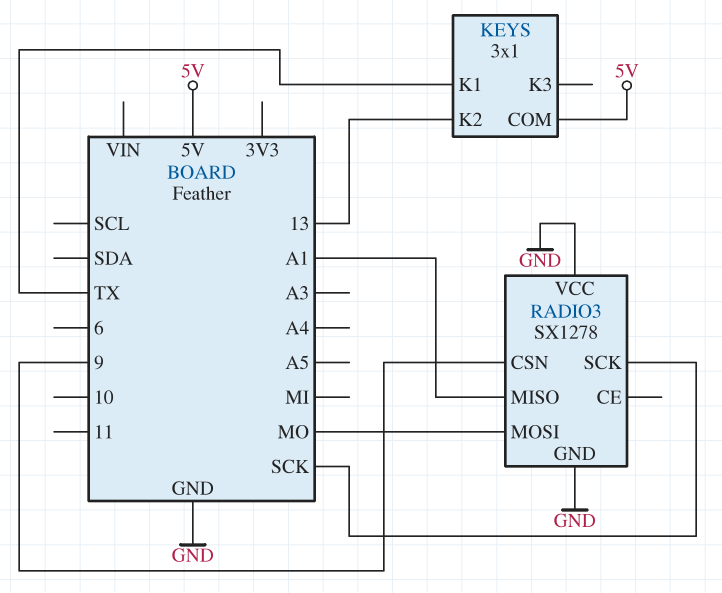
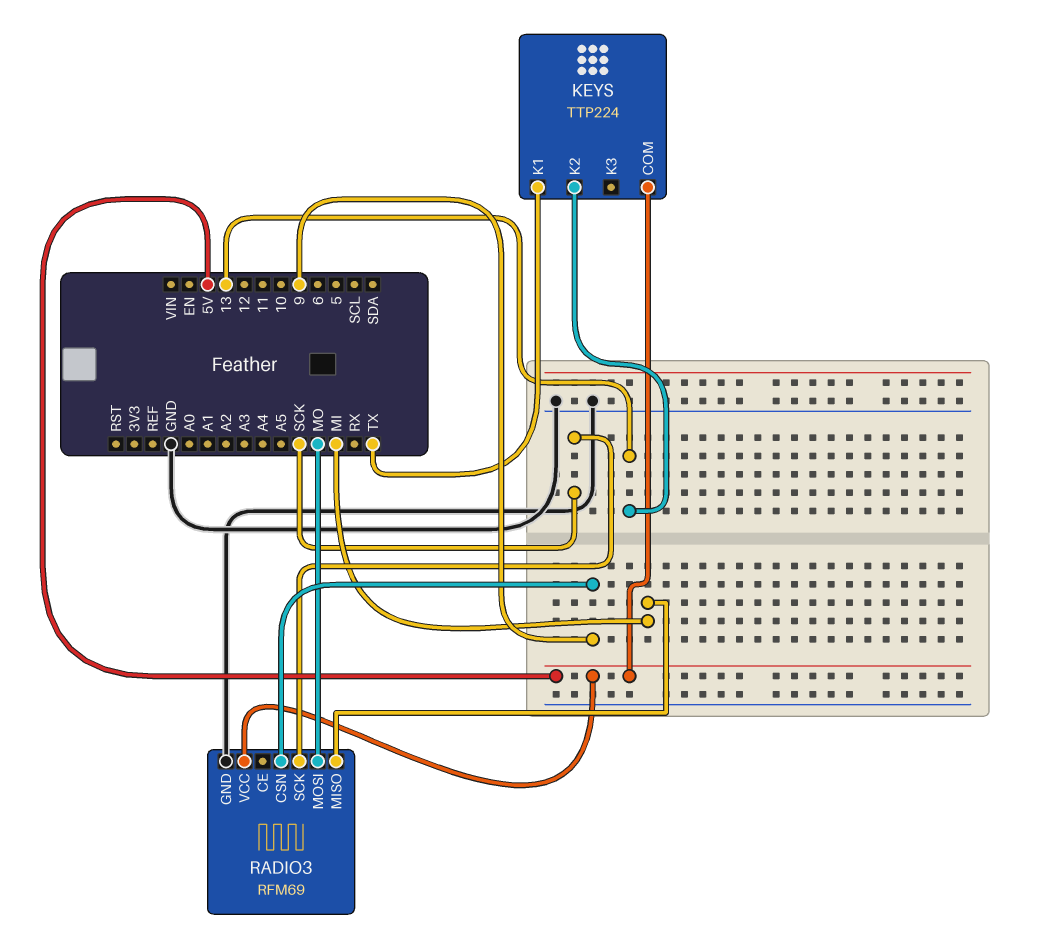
KEYS: 3x1 -> TTP224
RADIO3: SX1278 -> RFM69
RADIO3 pin MISO: A1 -> MI
RADIO3 pin VCC: GND -> 5V

